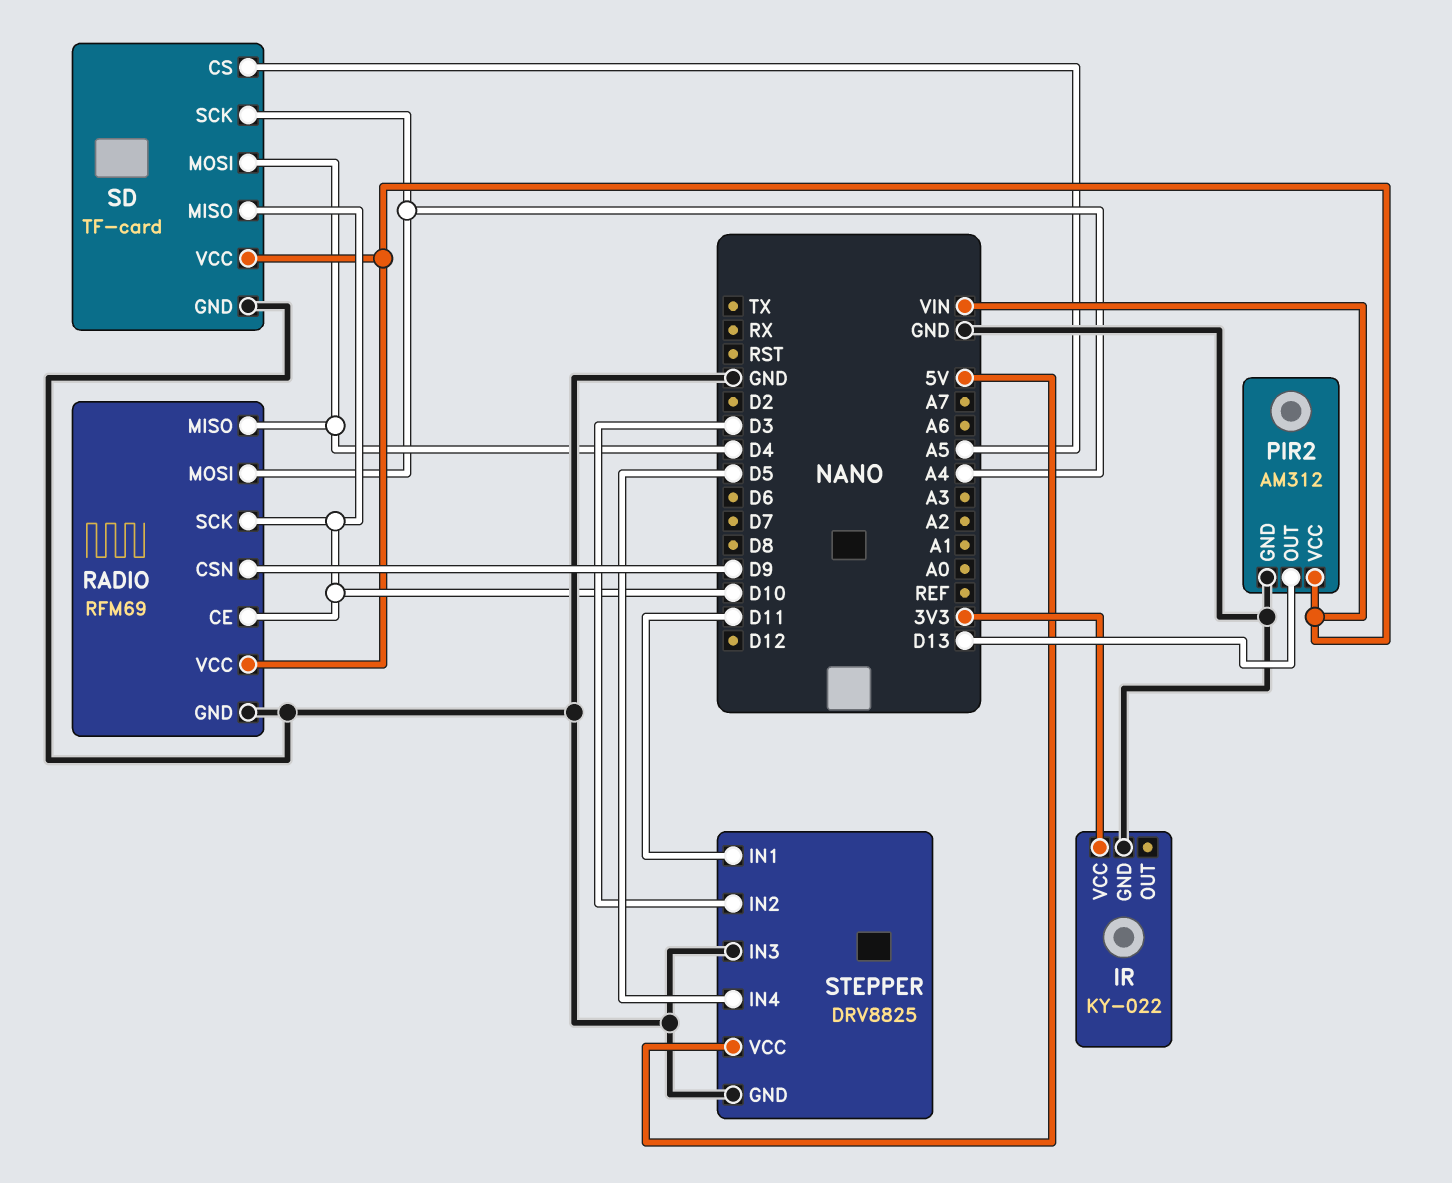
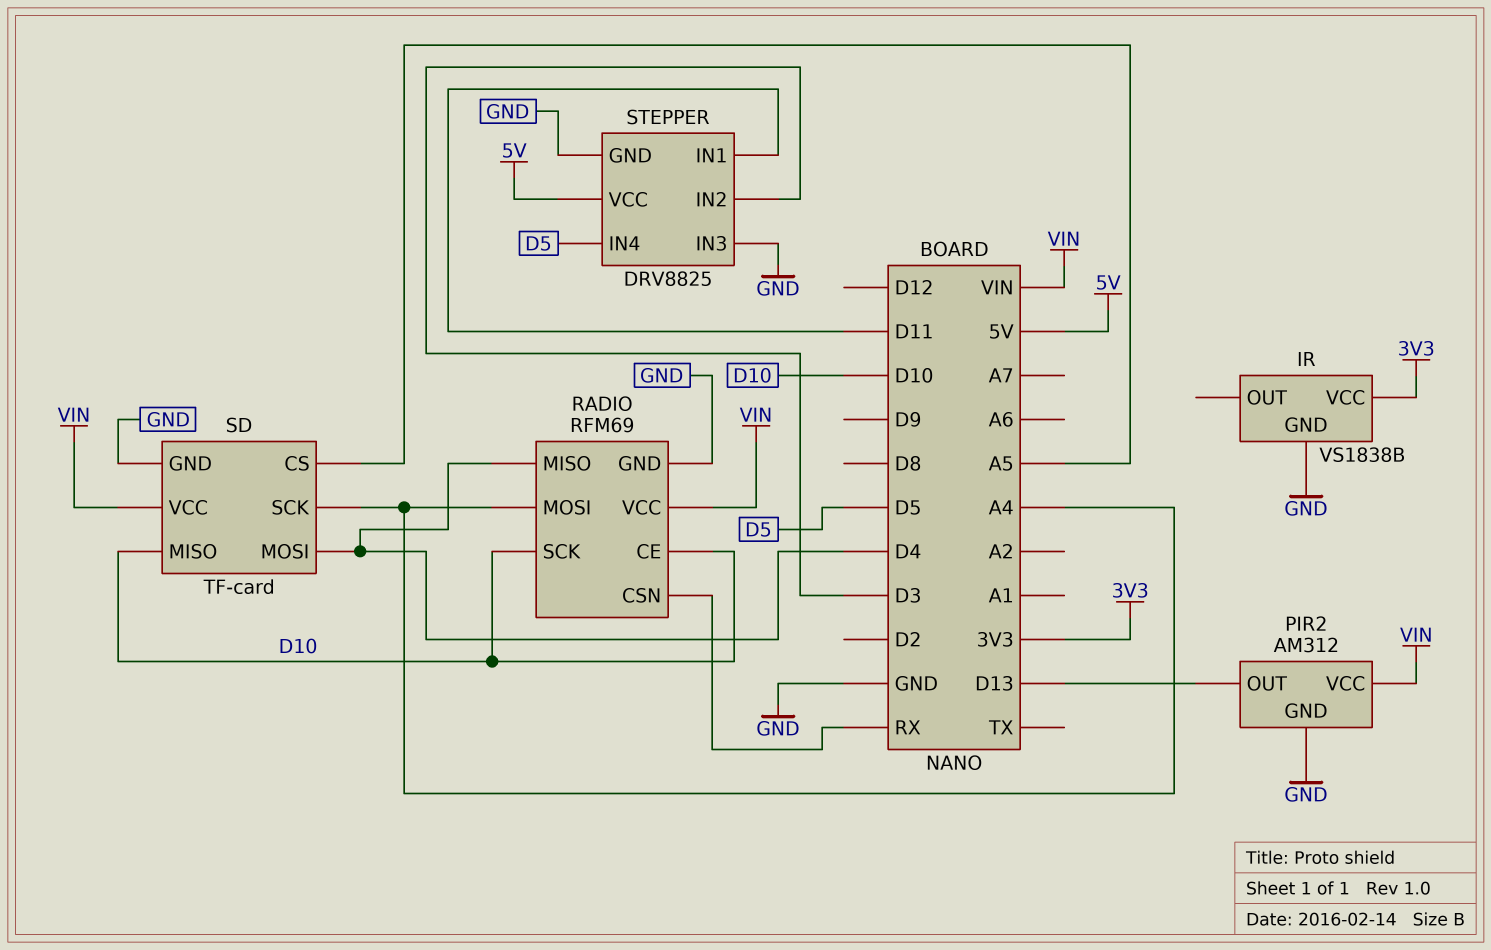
IR: KY-022 -> VS1838B
RADIO pin CSN: D9 -> RX

